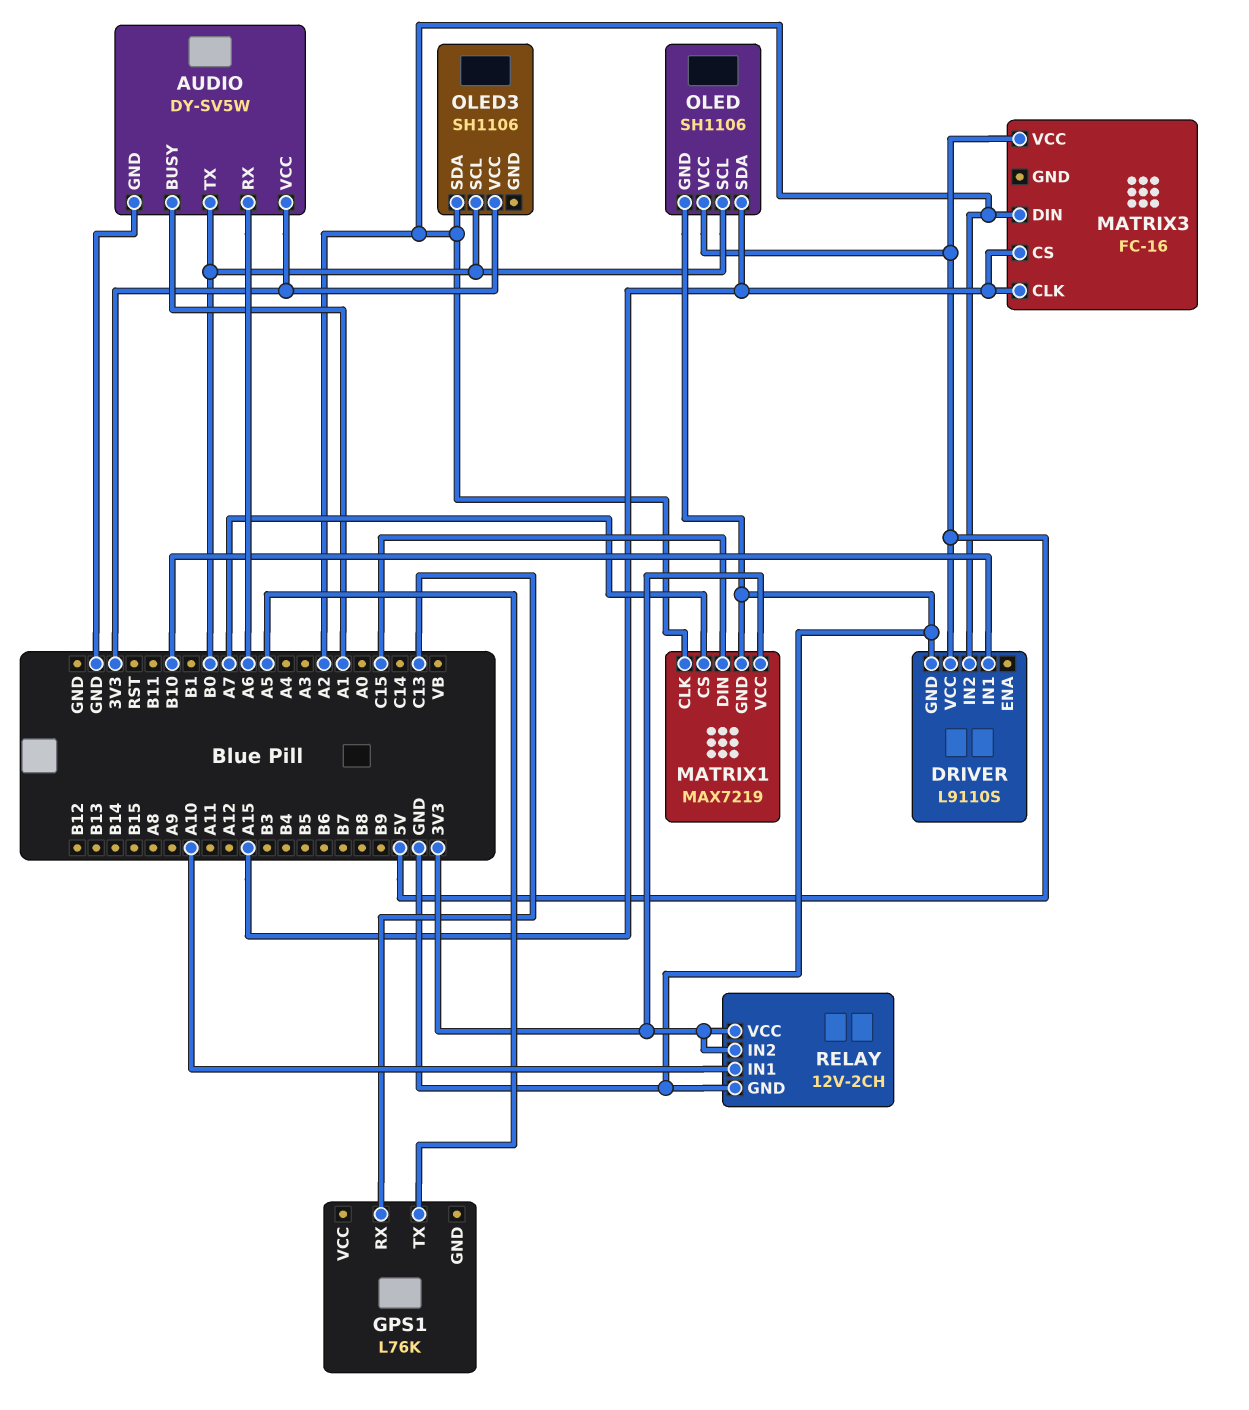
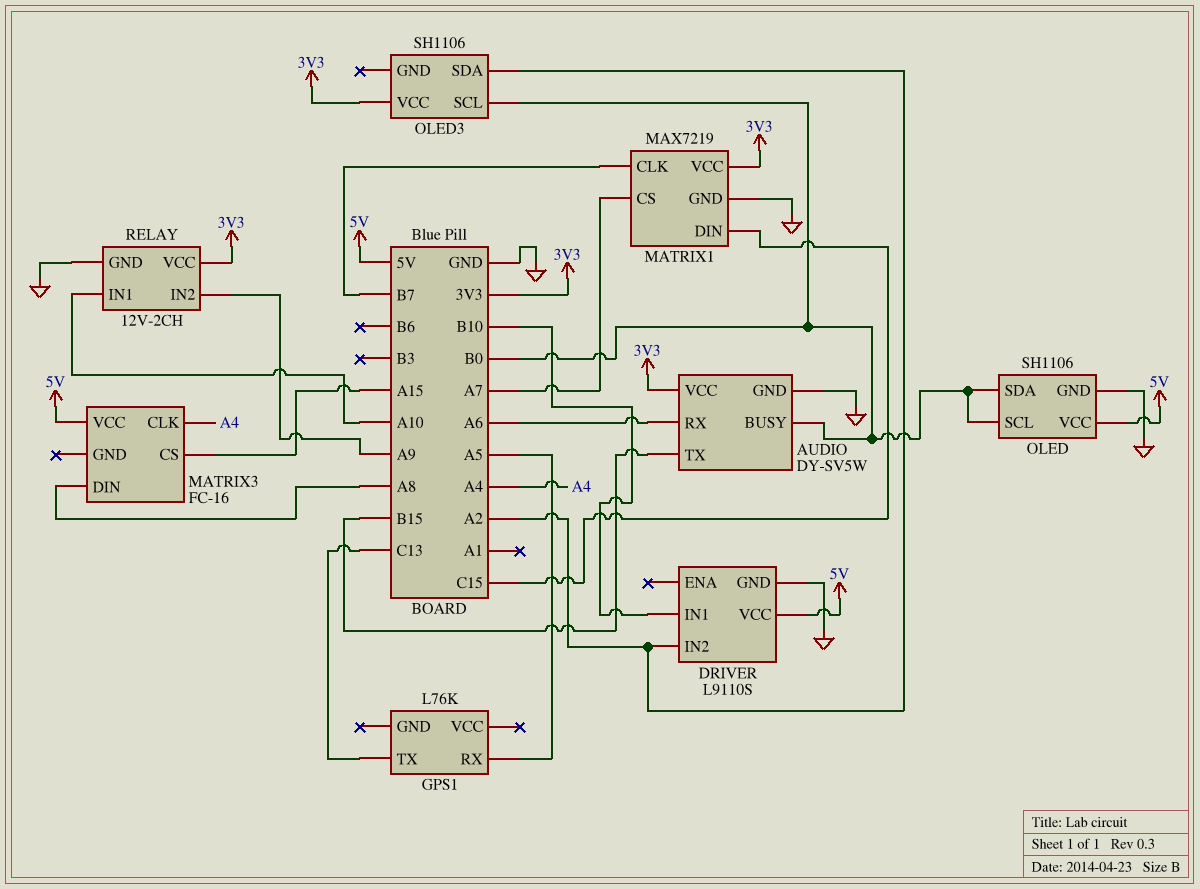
AUDIO pin BUSY: A1 -> B0
AUDIO pin TX: B0 -> B15
GPS1 pin RX: C13 -> A5
GPS1 pin TX: A5 -> C13
MATRIX1 pin CLK: A2 -> B7
MATRIX3 pin CLK: A15 -> A4
MATRIX3 pin DIN: A2 -> A8
OLED pin SDA: A15 -> B0
RELAY pin IN2: 3V3 -> A9

